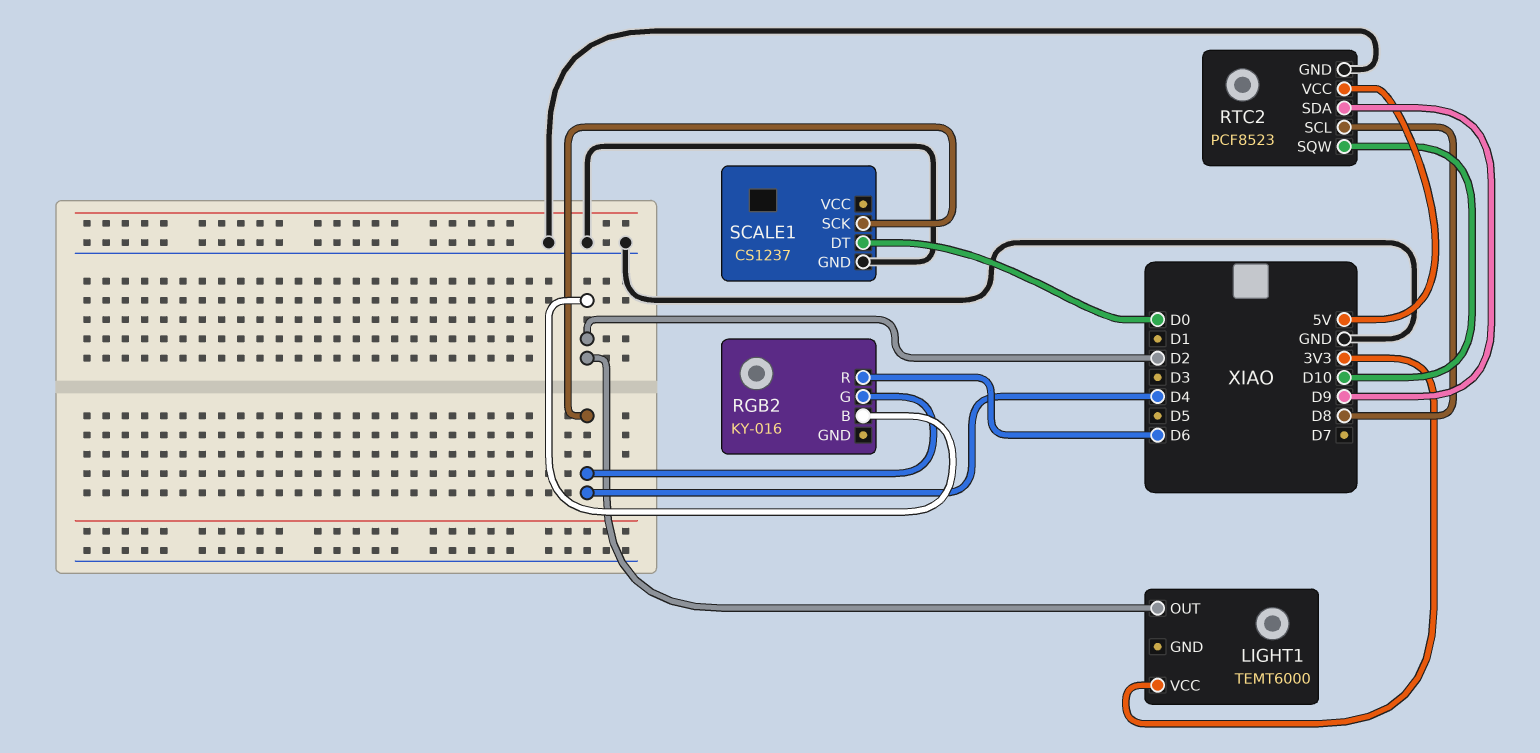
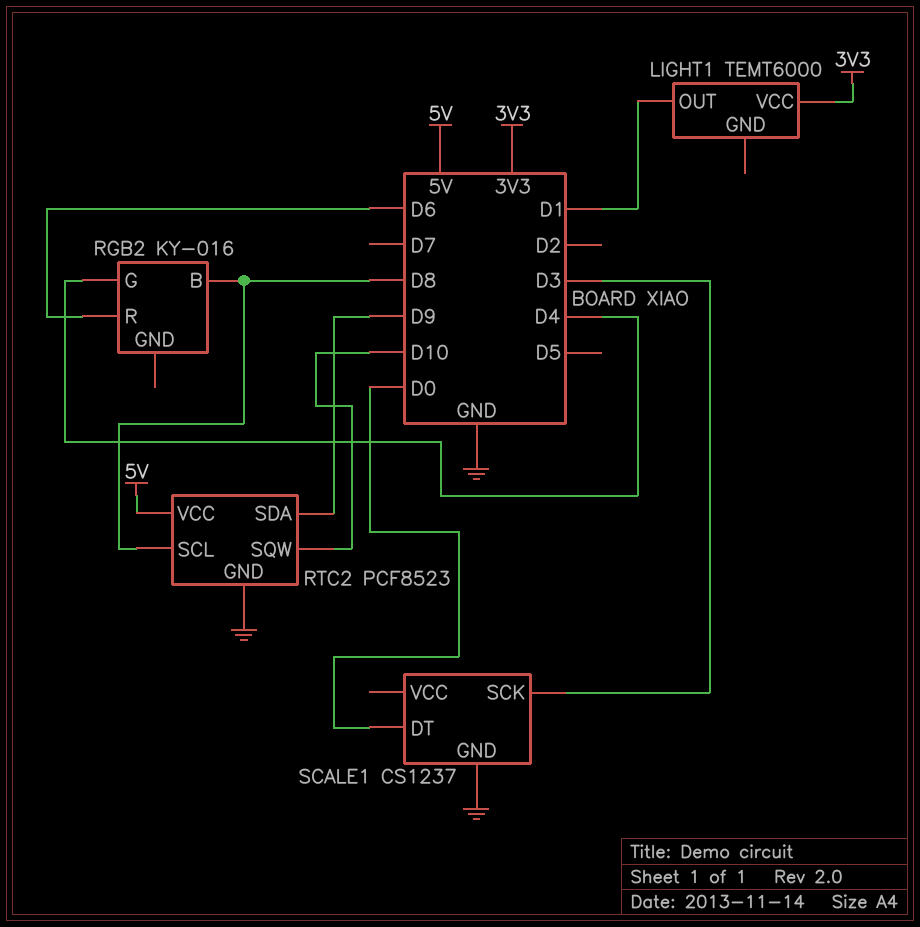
LIGHT1 pin OUT: D2 -> D1
RGB2 pin B: D2 -> D8
SCALE1 pin SCK: D4 -> D3

